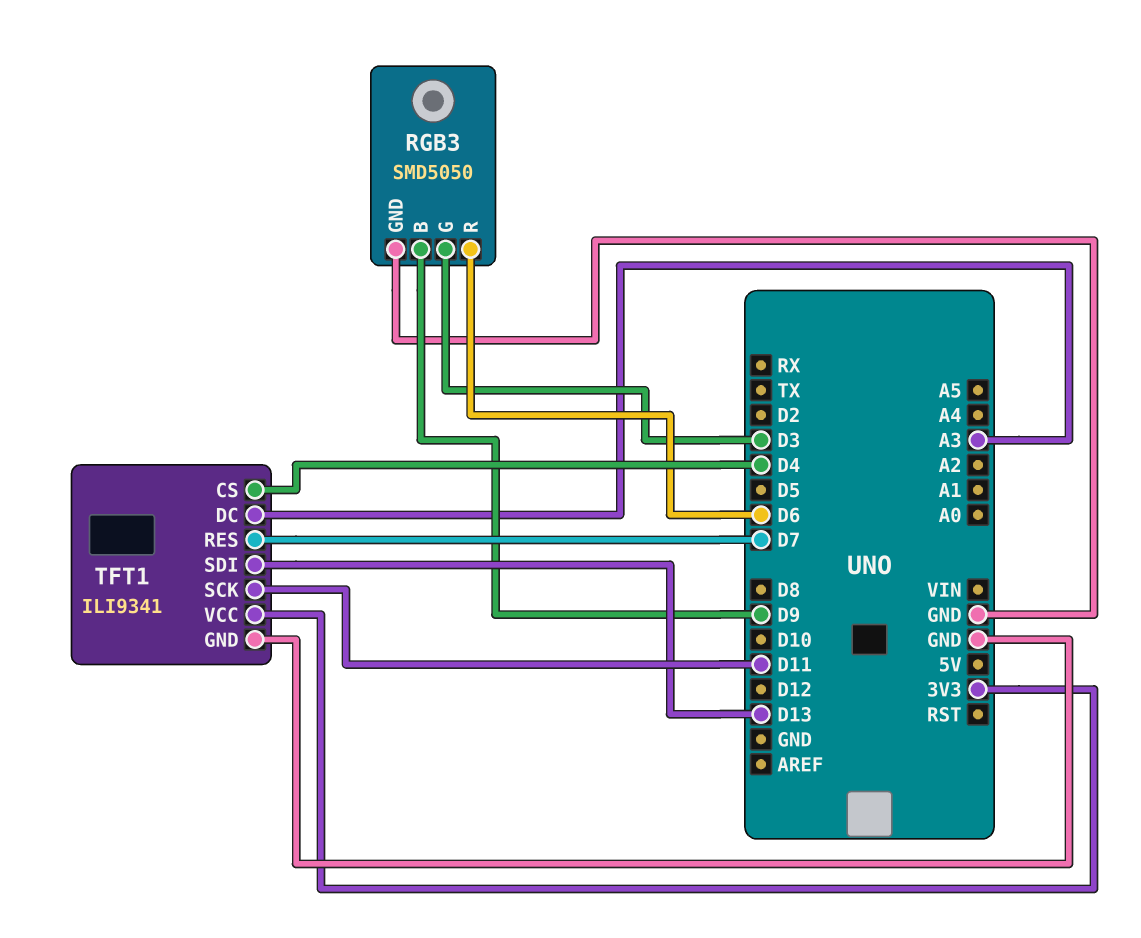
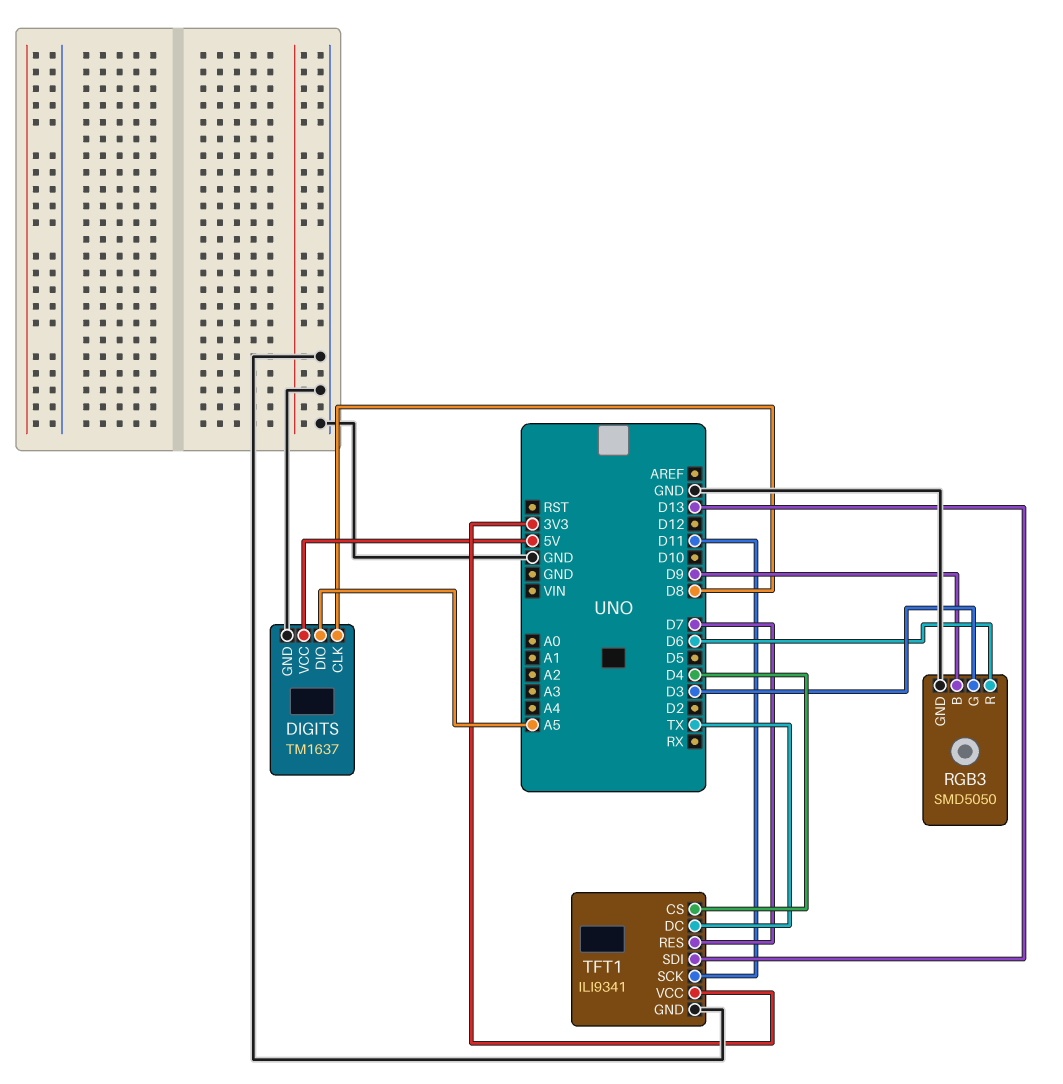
DIGITS: none -> TM1637
DIGITS pin CLK: none -> D8
DIGITS pin DIO: none -> A5
DIGITS pin GND: none -> GND
DIGITS pin VCC: none -> 5V
TFT1 pin DC: A3 -> TX

